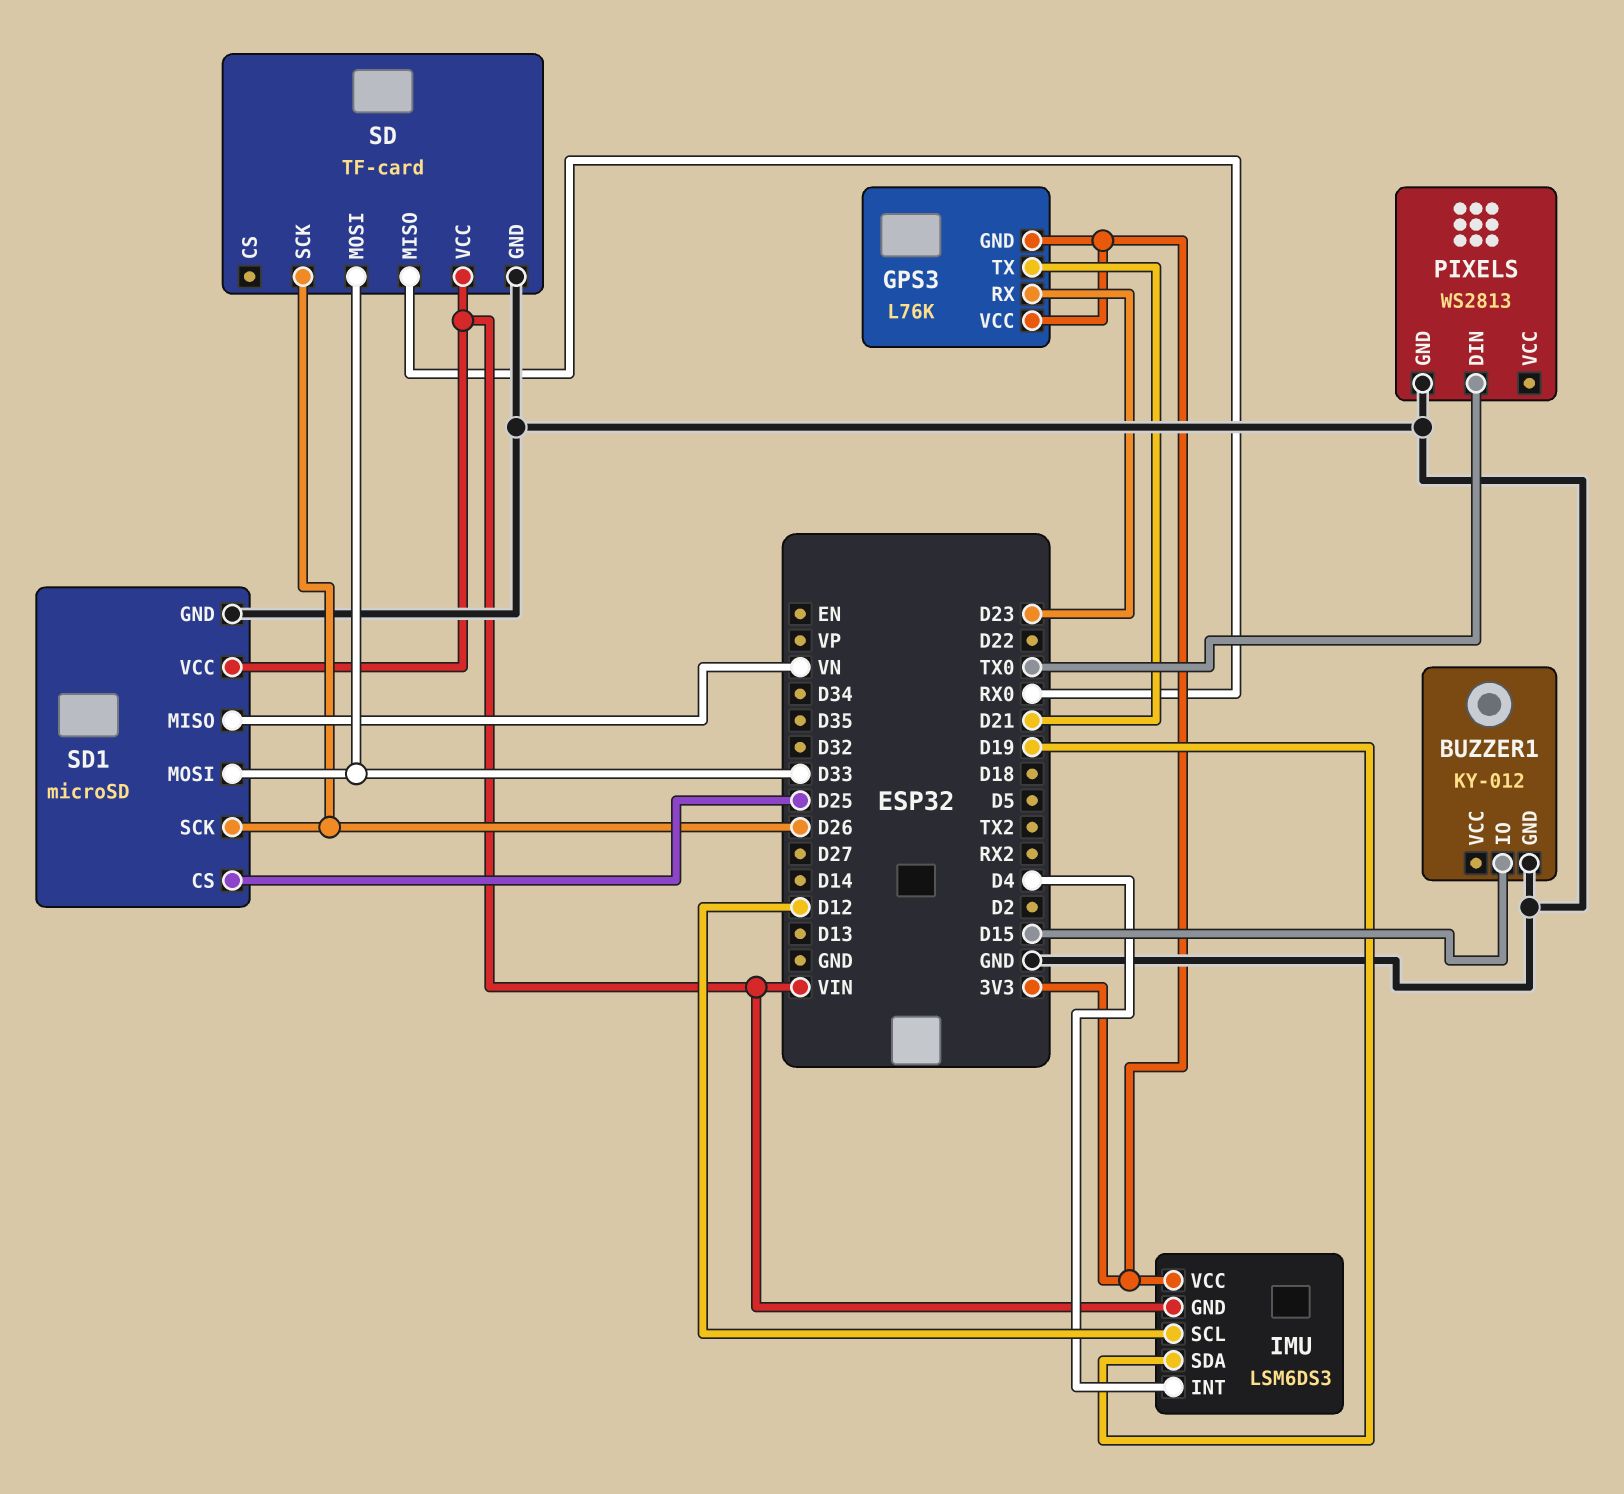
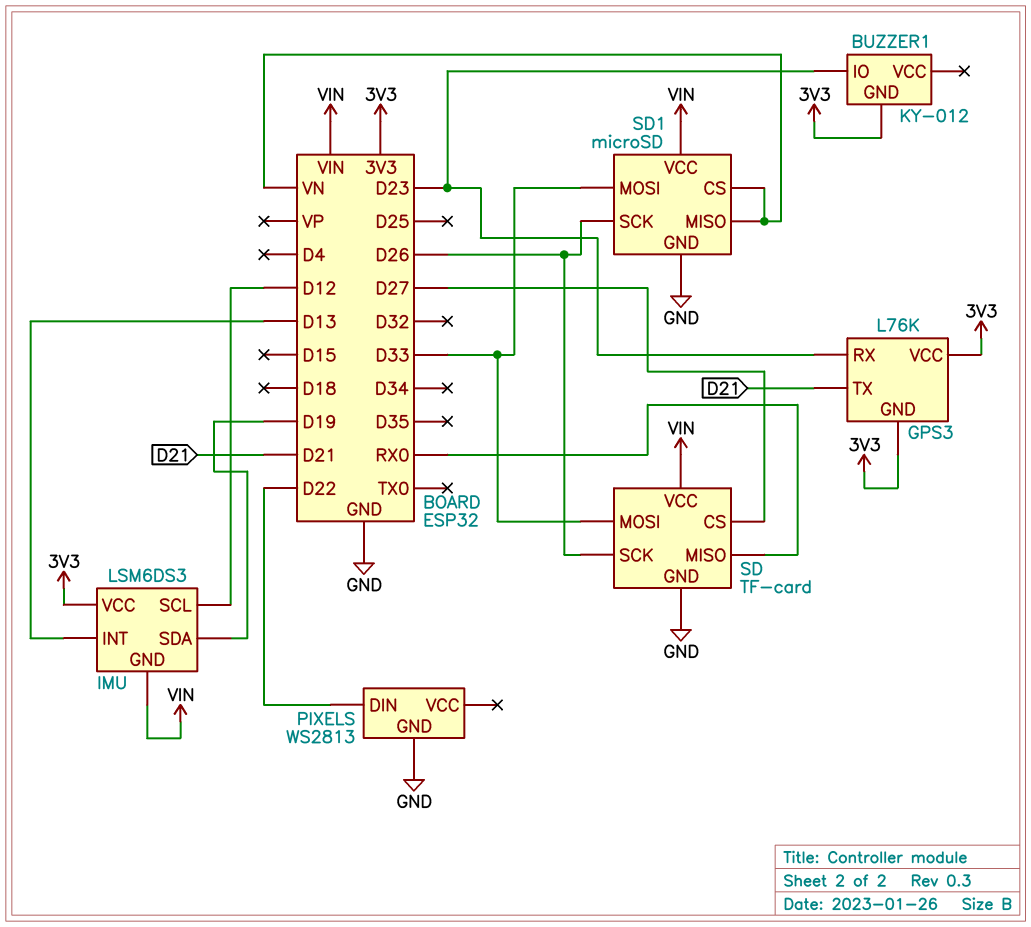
BUZZER1 pin GND: GND -> 3V3
BUZZER1 pin IO: D15 -> D23
IMU pin INT: D4 -> D13
PIXELS pin DIN: TX0 -> D22
SD pin CS: none -> D27
SD1 pin CS: D25 -> VN

